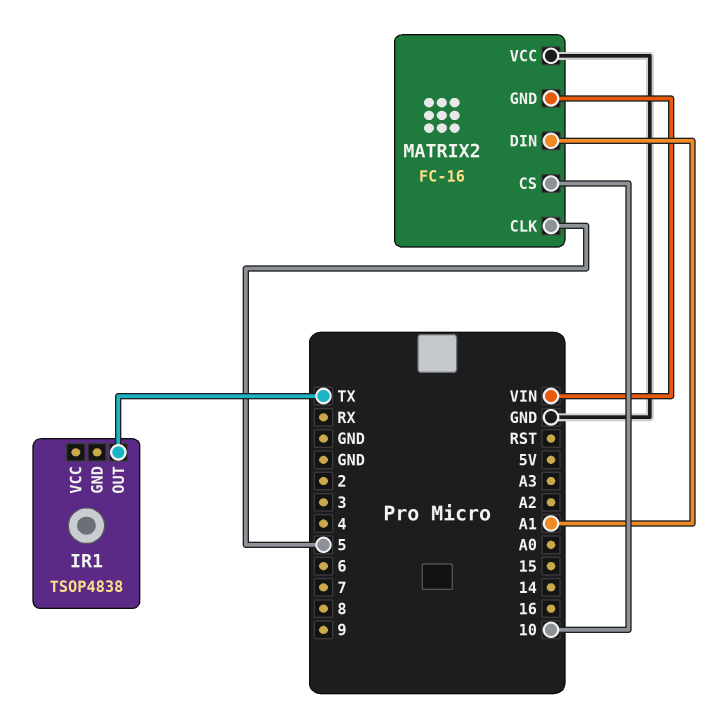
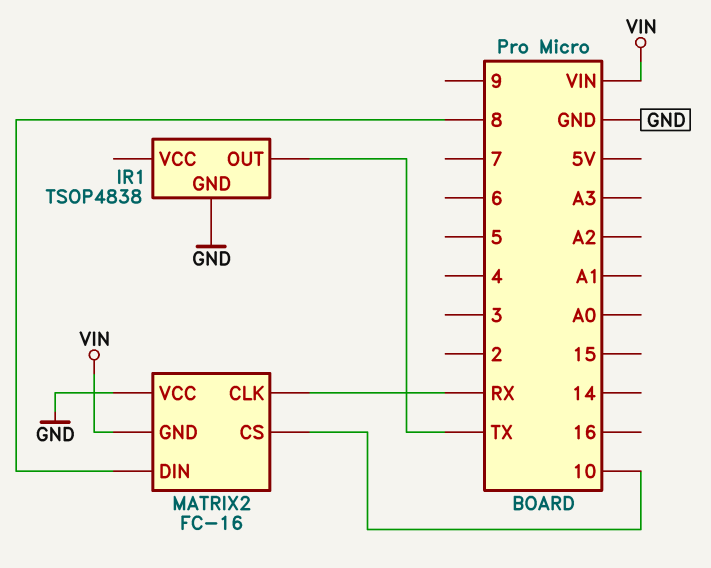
IR1 pin GND: none -> GND
MATRIX2 pin CLK: 5 -> RX
MATRIX2 pin DIN: A1 -> 8

